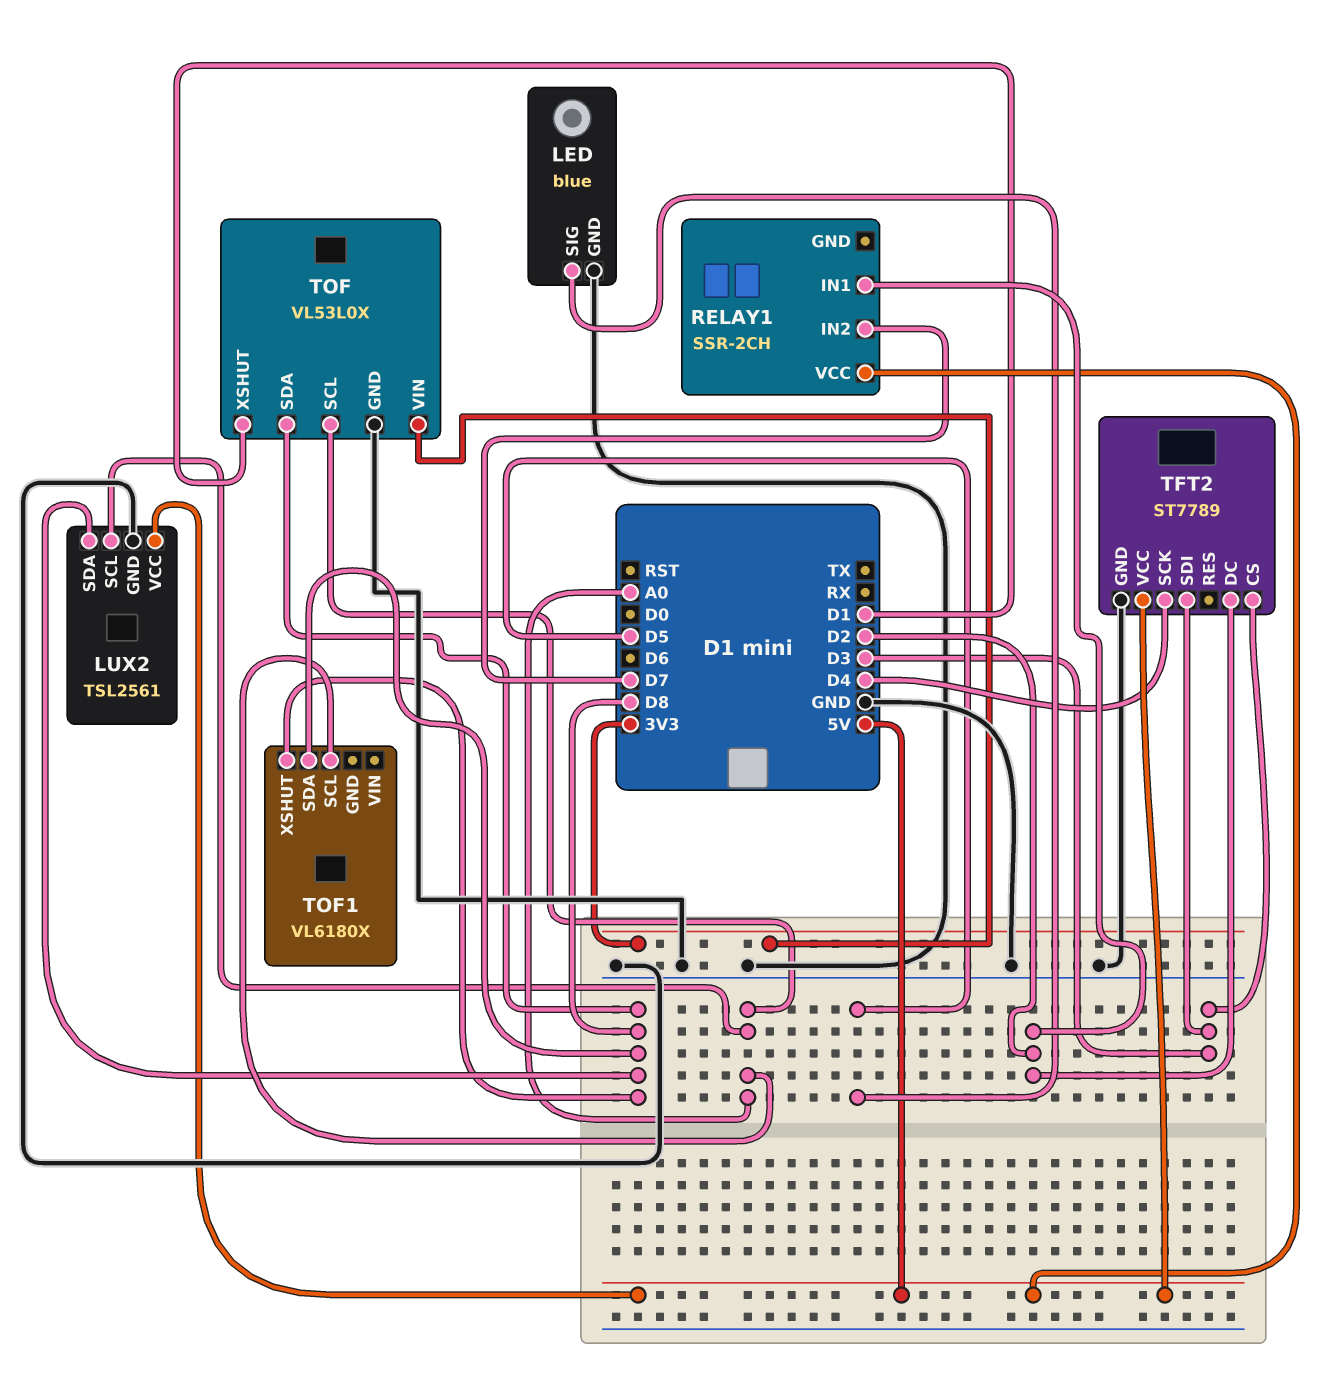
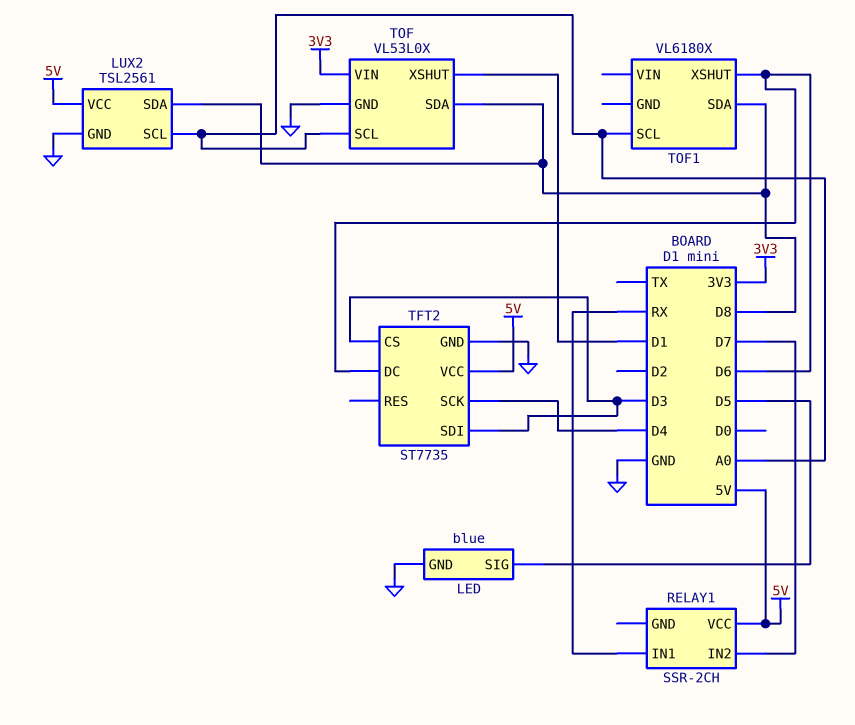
RELAY1 pin IN1: D2 -> RX
TFT2: ST7789 -> ST7735
TFT2 pin DC: D2 -> D6
TOF1 pin XSHUT: D8 -> D6

